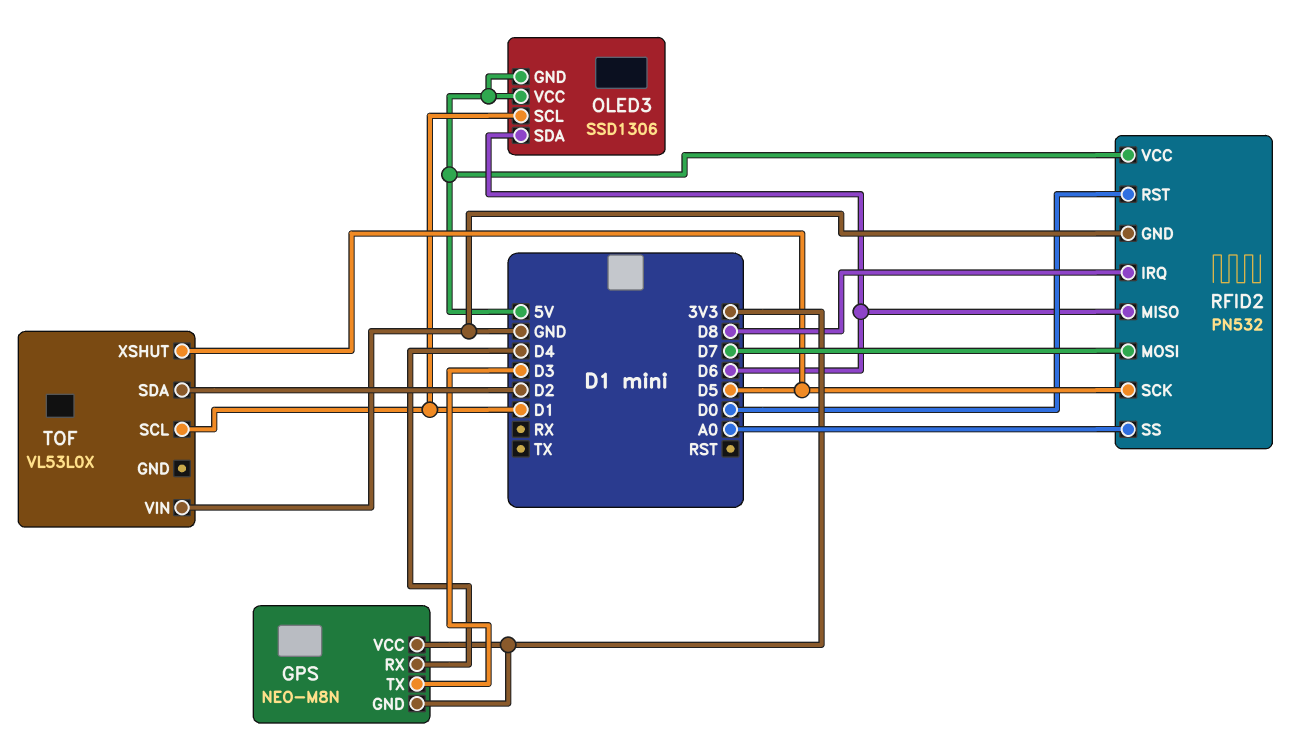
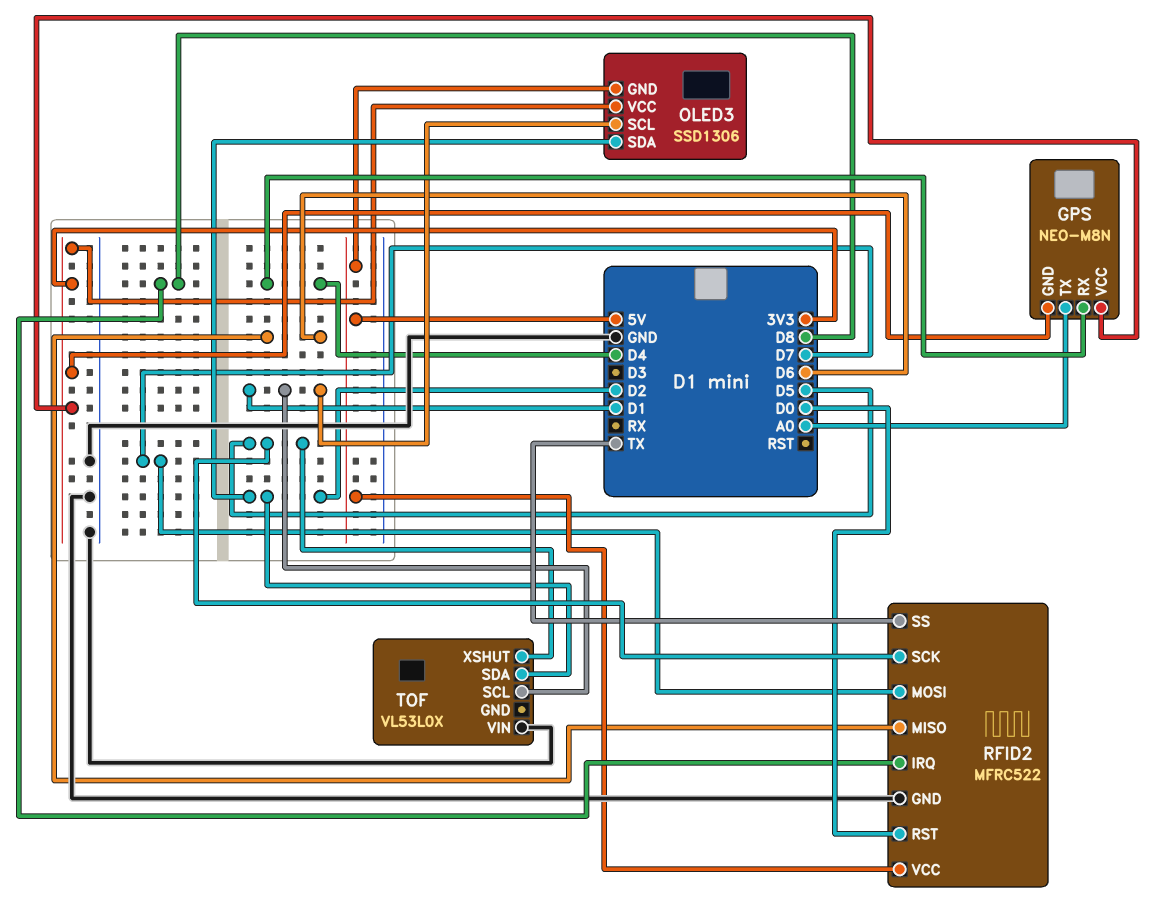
GPS pin TX: D3 -> A0
OLED3 pin SDA: D6 -> D2
OLED3 pin VCC: 5V -> 3V3
RFID2: PN532 -> MFRC522
RFID2 pin SS: A0 -> TX

